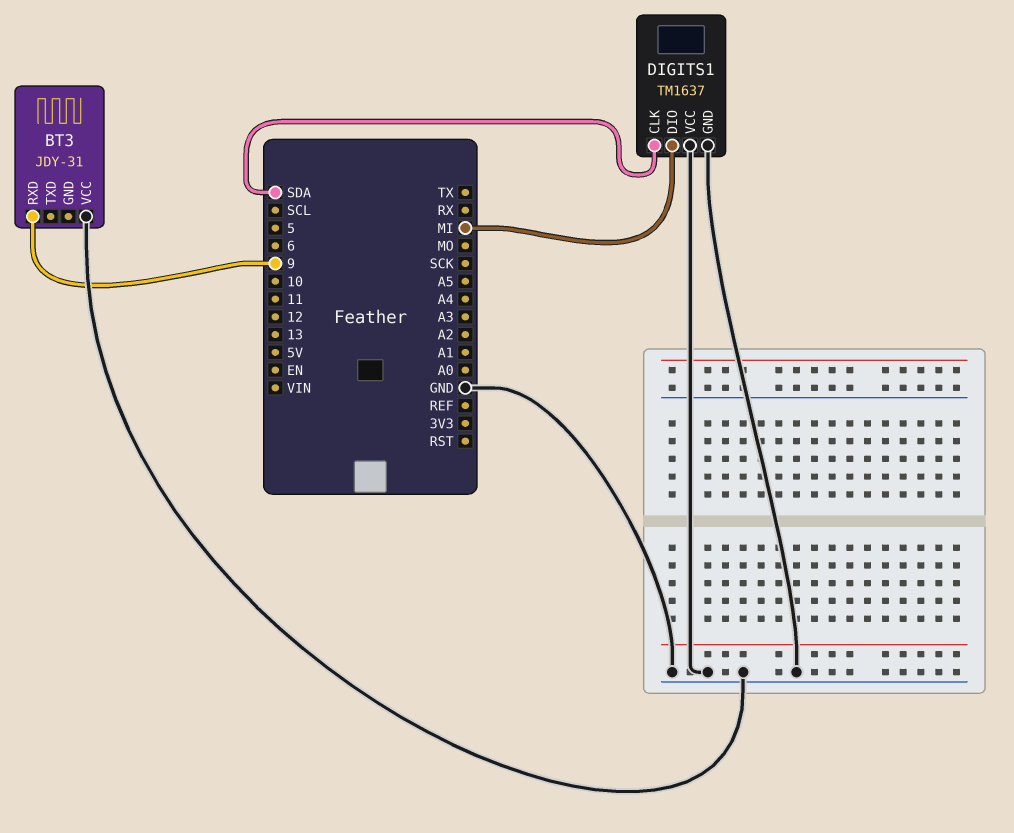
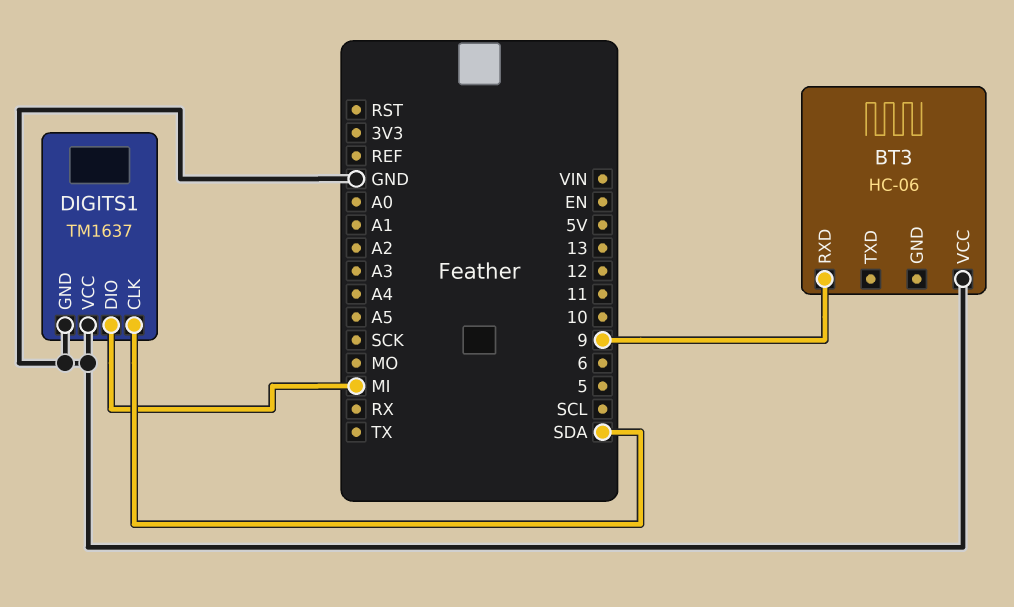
BT3: JDY-31 -> HC-06

